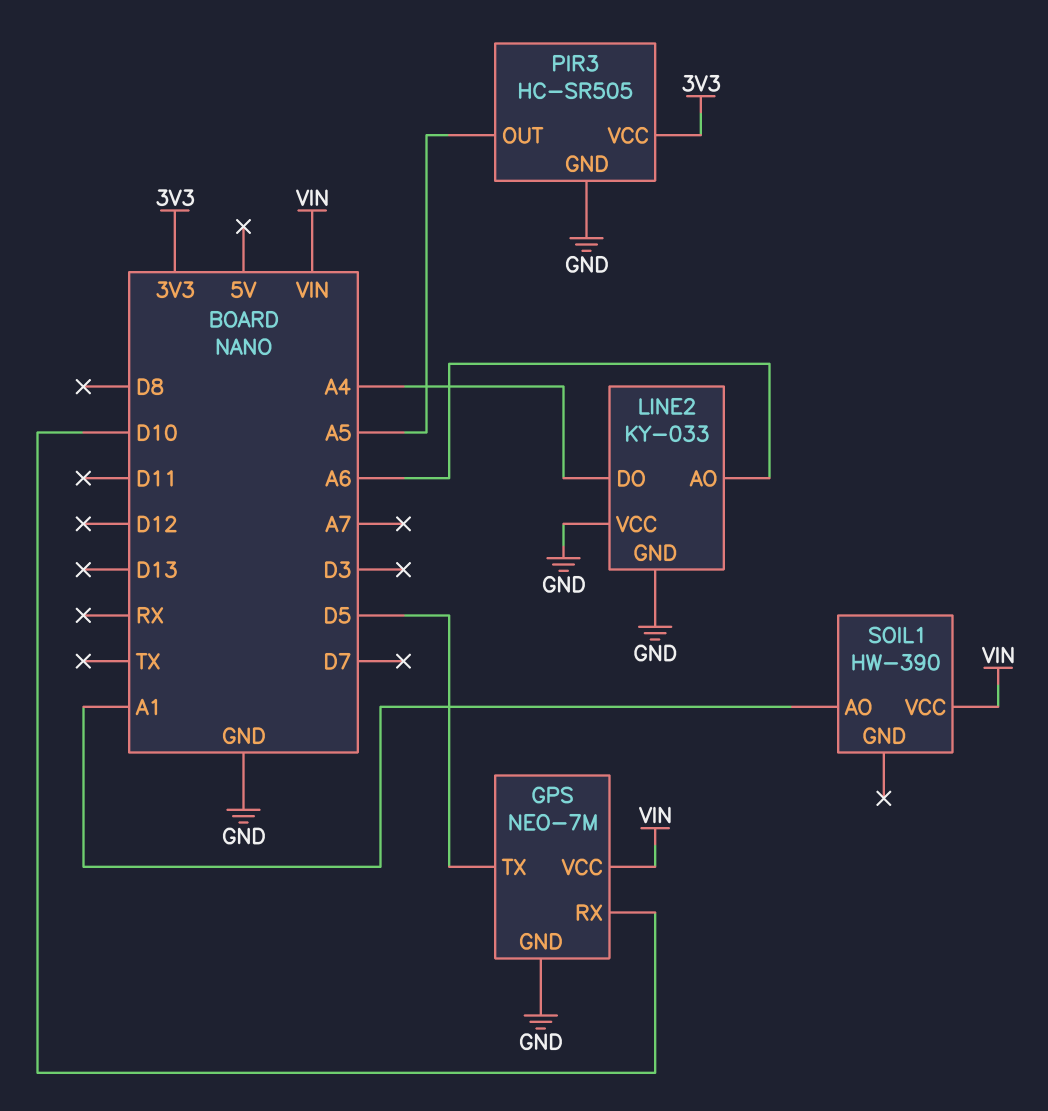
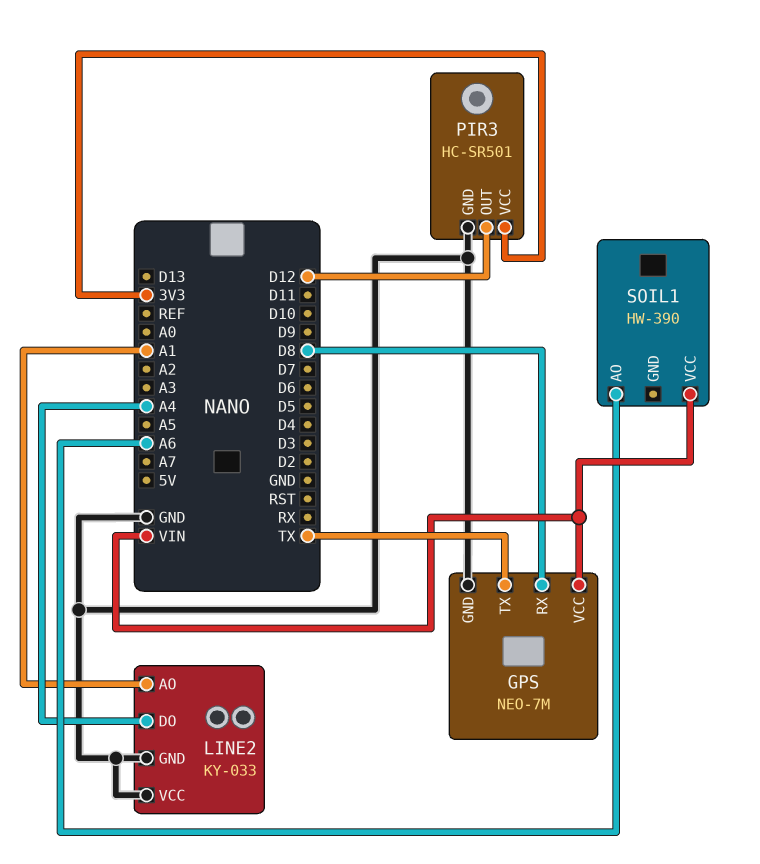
GPS pin RX: D10 -> D8
GPS pin TX: D5 -> TX
LINE2 pin AO: A6 -> A1
PIR3: HC-SR505 -> HC-SR501
PIR3 pin OUT: A5 -> D12
SOIL1 pin AO: A1 -> A6

